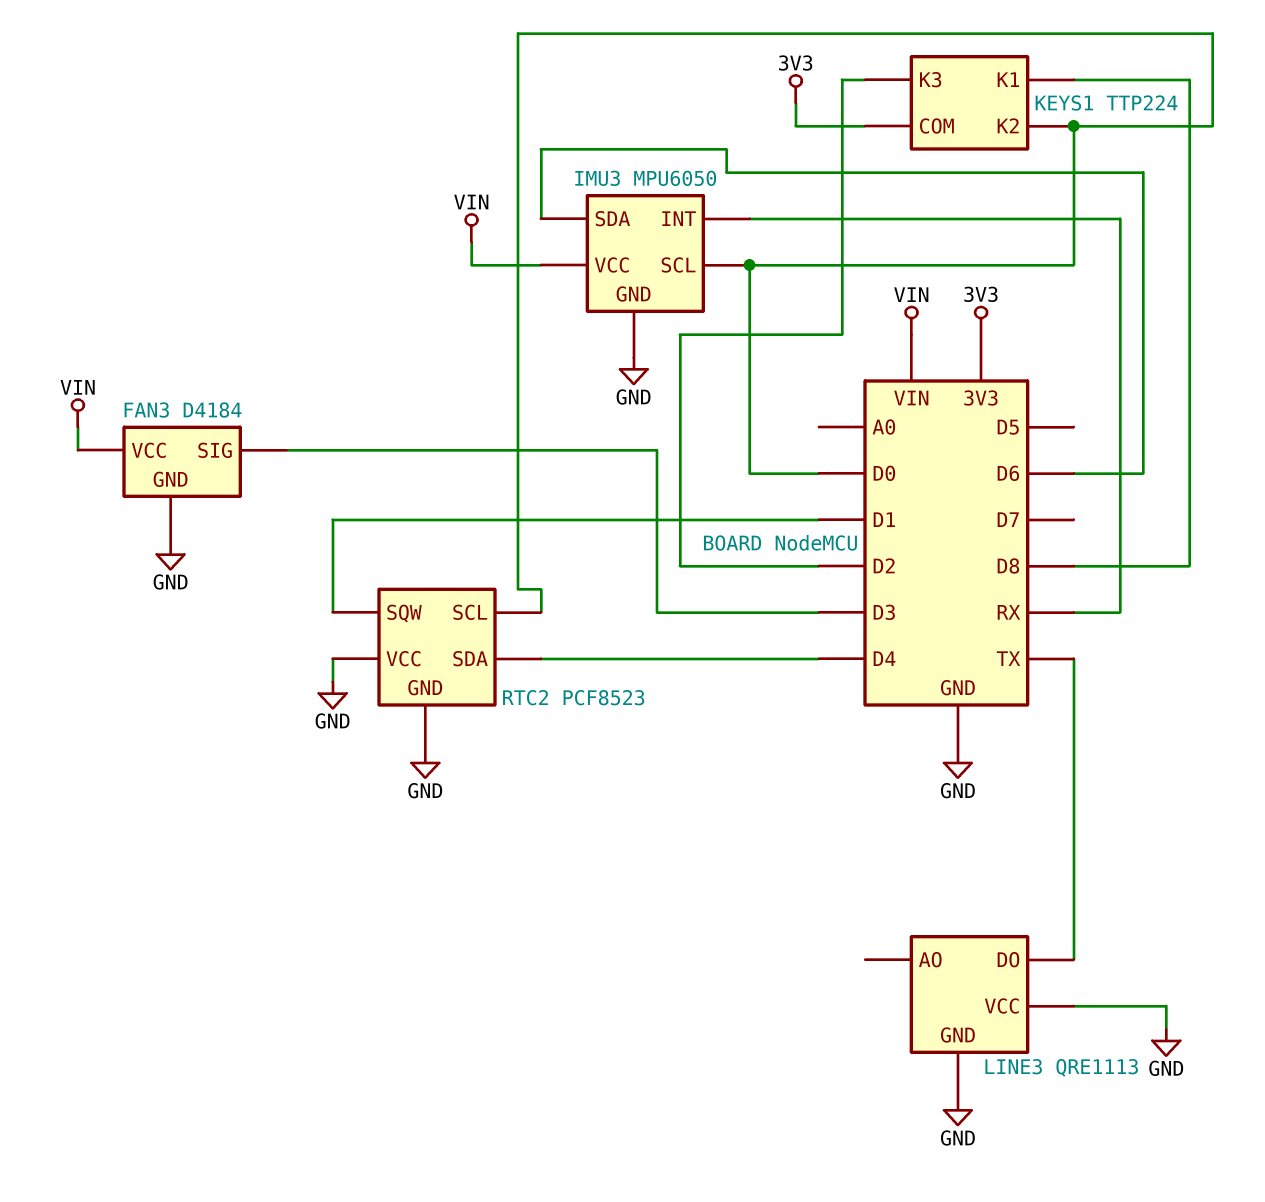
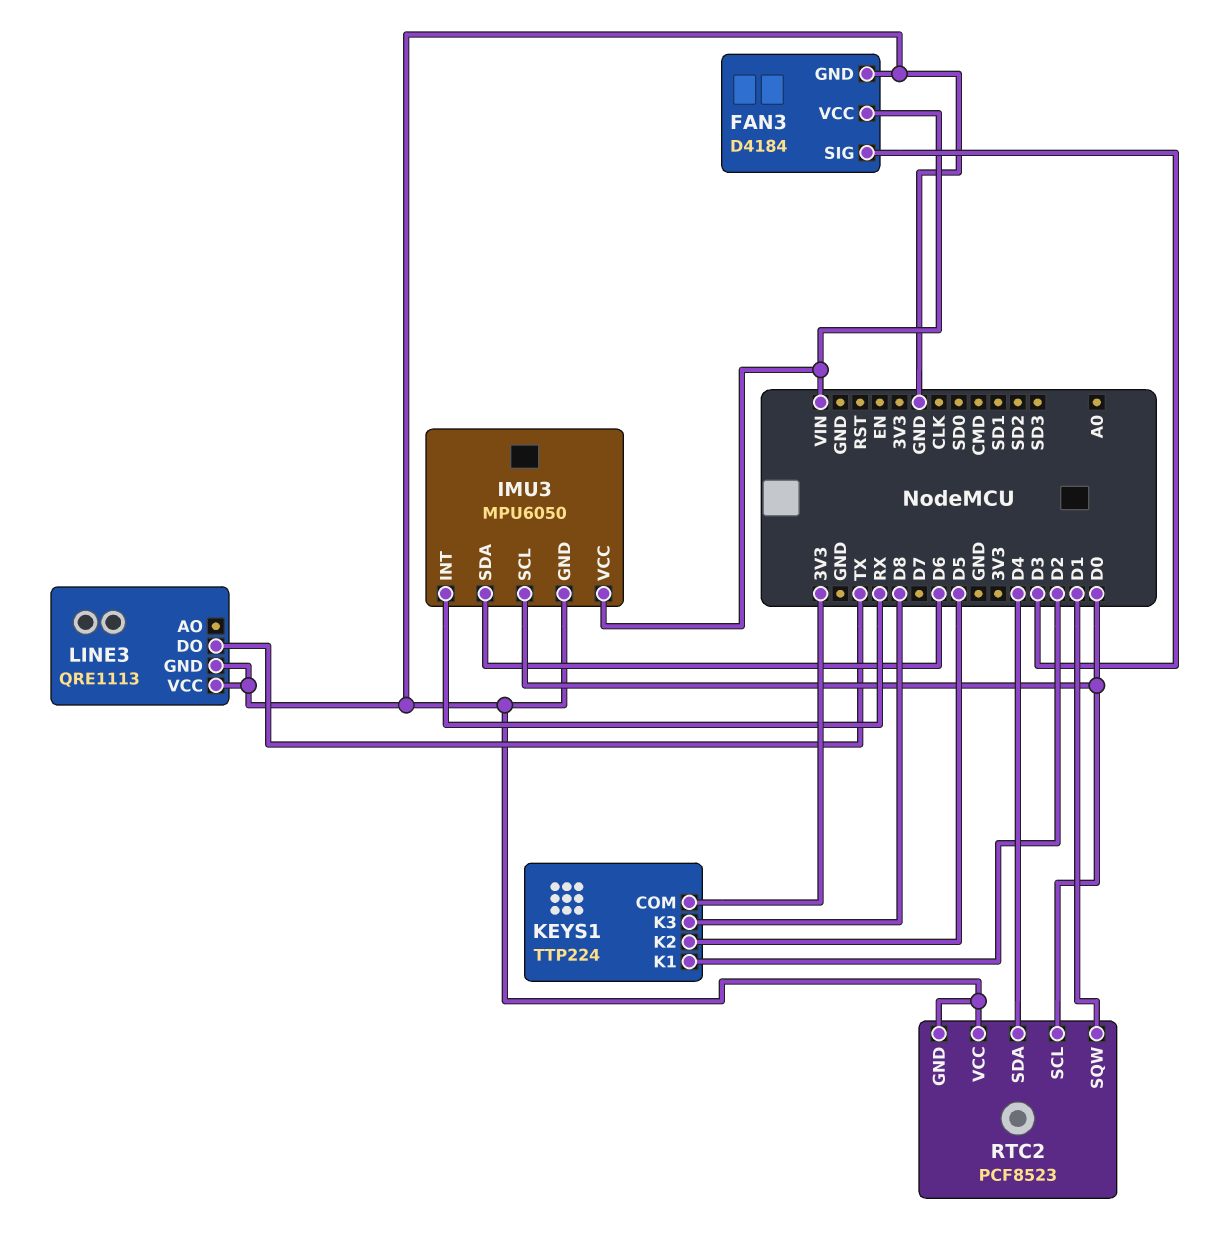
KEYS1 pin K1: D8 -> D2
KEYS1 pin K2: D0 -> D5
KEYS1 pin K3: D2 -> D8

